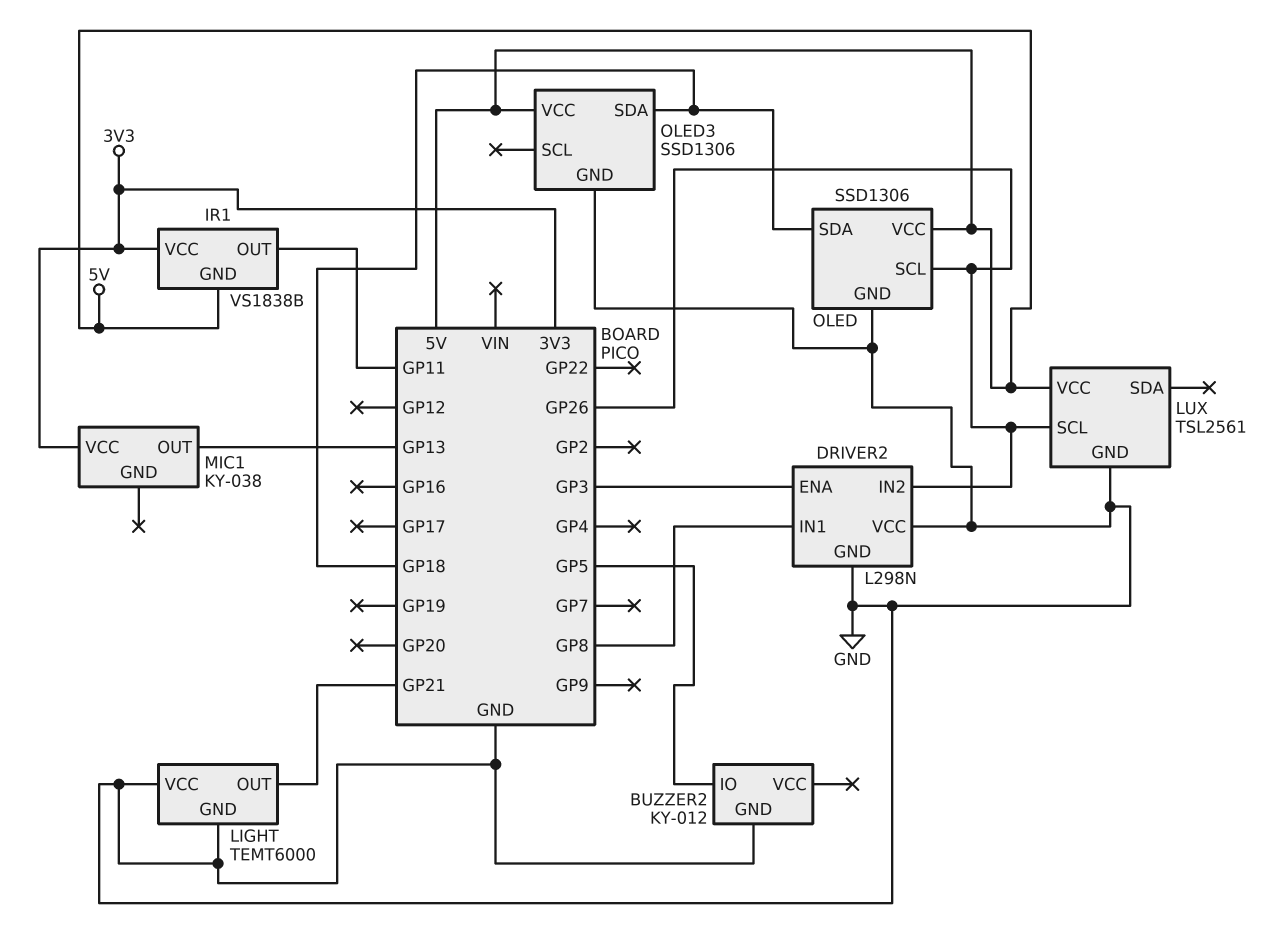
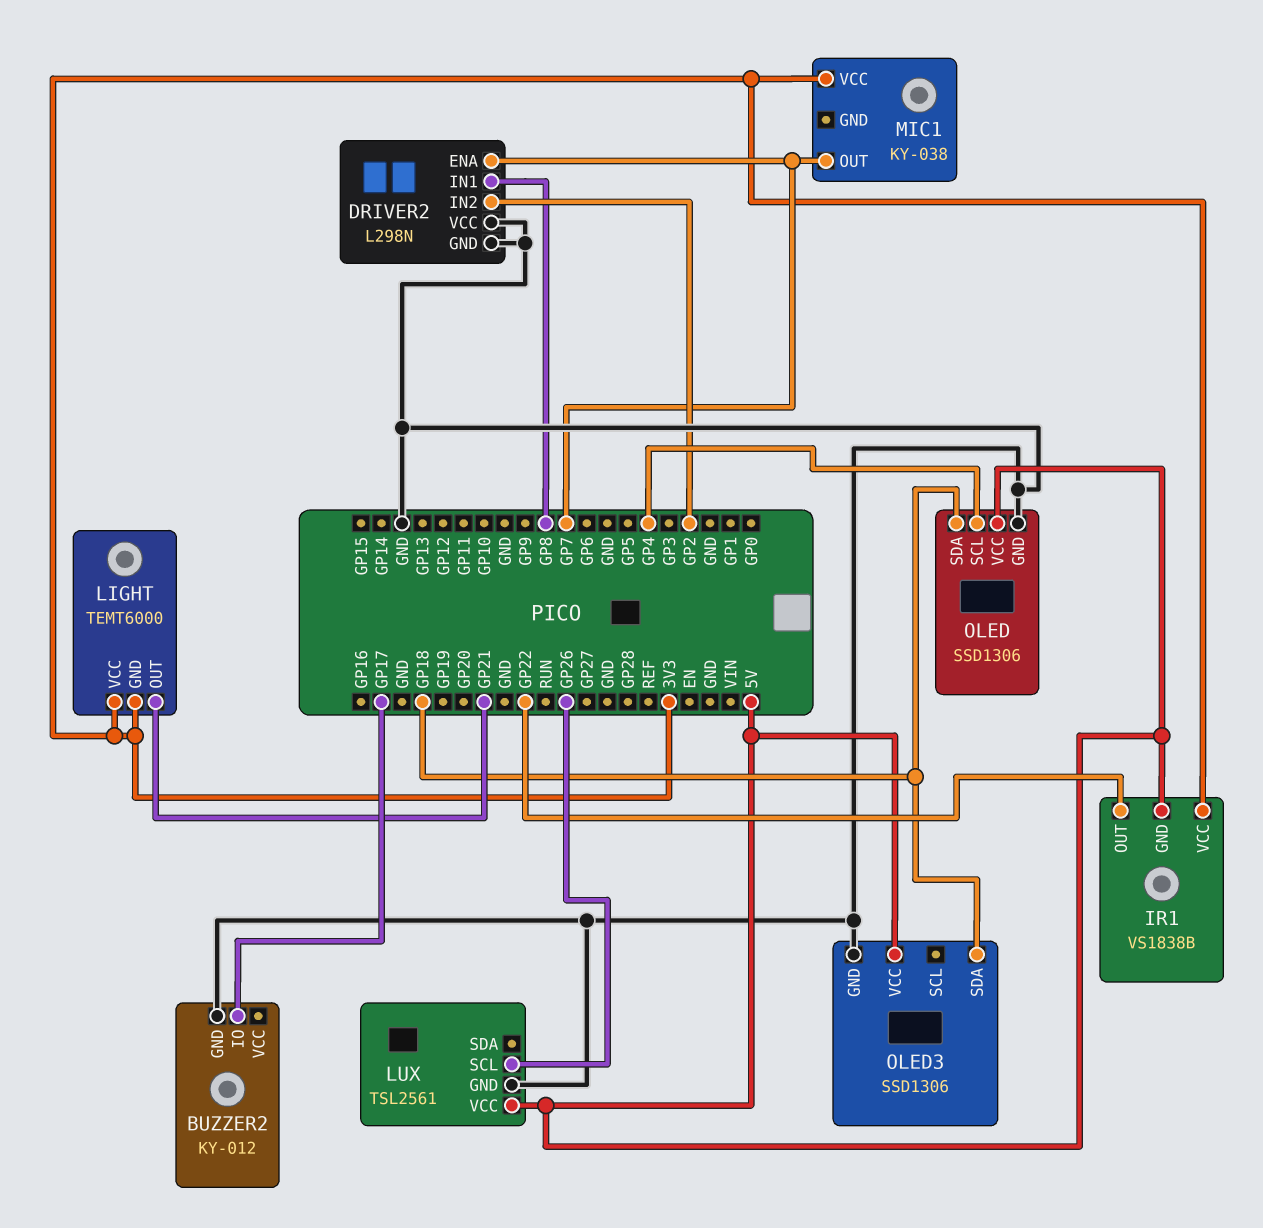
BUZZER2 pin IO: GP5 -> GP17
DRIVER2 pin ENA: GP3 -> GP7
DRIVER2 pin IN2: GP26 -> GP2
IR1 pin OUT: GP11 -> GP22
LIGHT pin GND: GND -> 3V3
LIGHT pin VCC: GND -> 3V3
MIC1 pin OUT: GP13 -> GP7
OLED pin SCL: GP26 -> GP4

